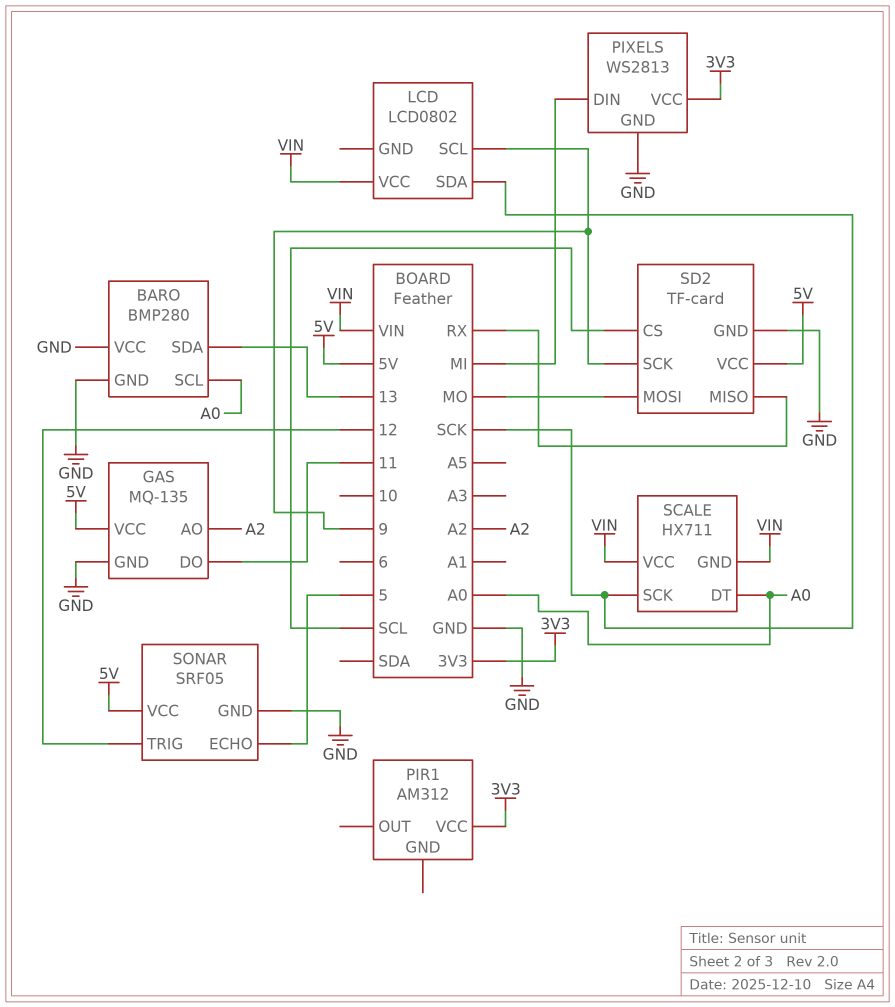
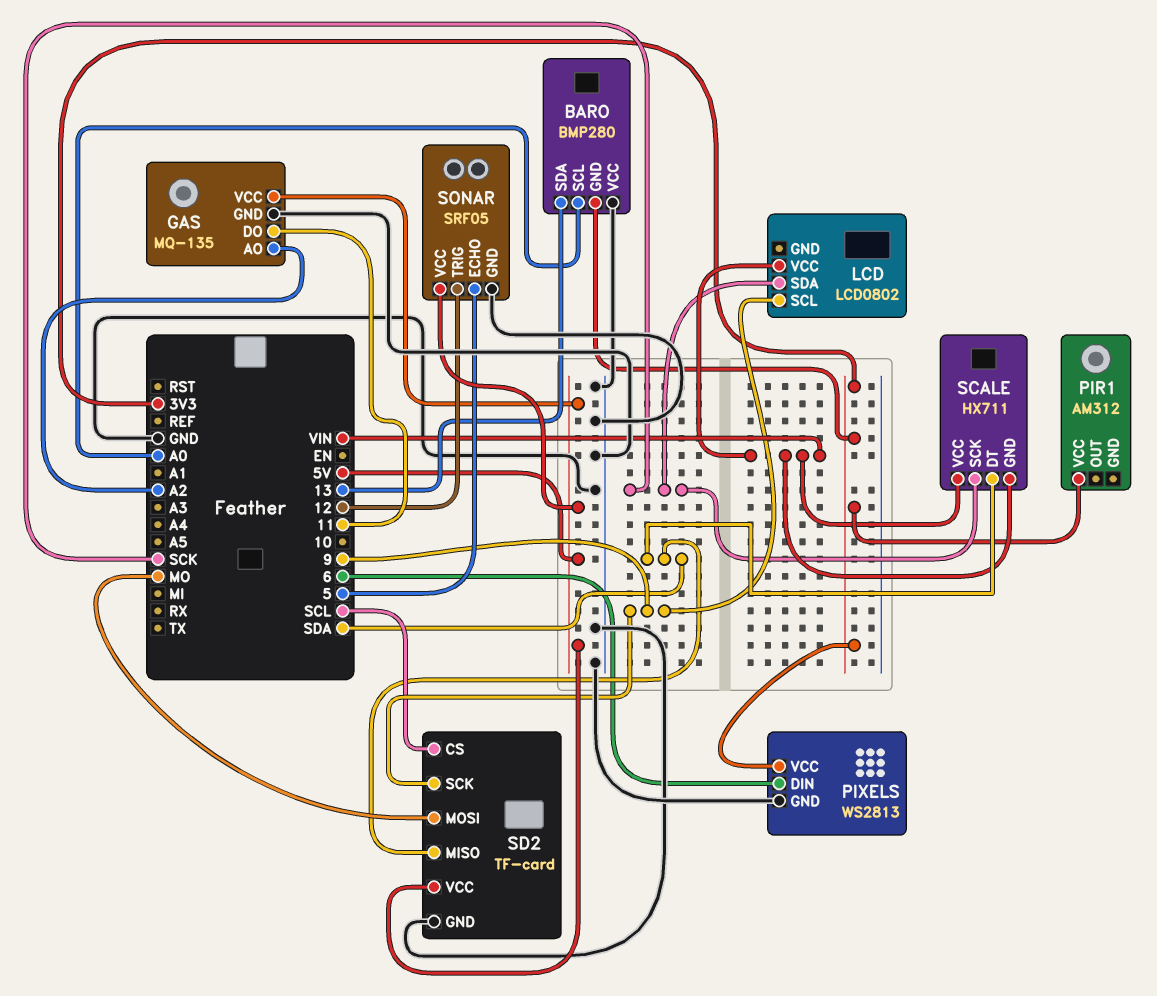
BARO pin GND: GND -> 3V3
PIXELS pin DIN: MI -> 6
SCALE pin DT: A0 -> SDA
SD2 pin MISO: RX -> SDA

